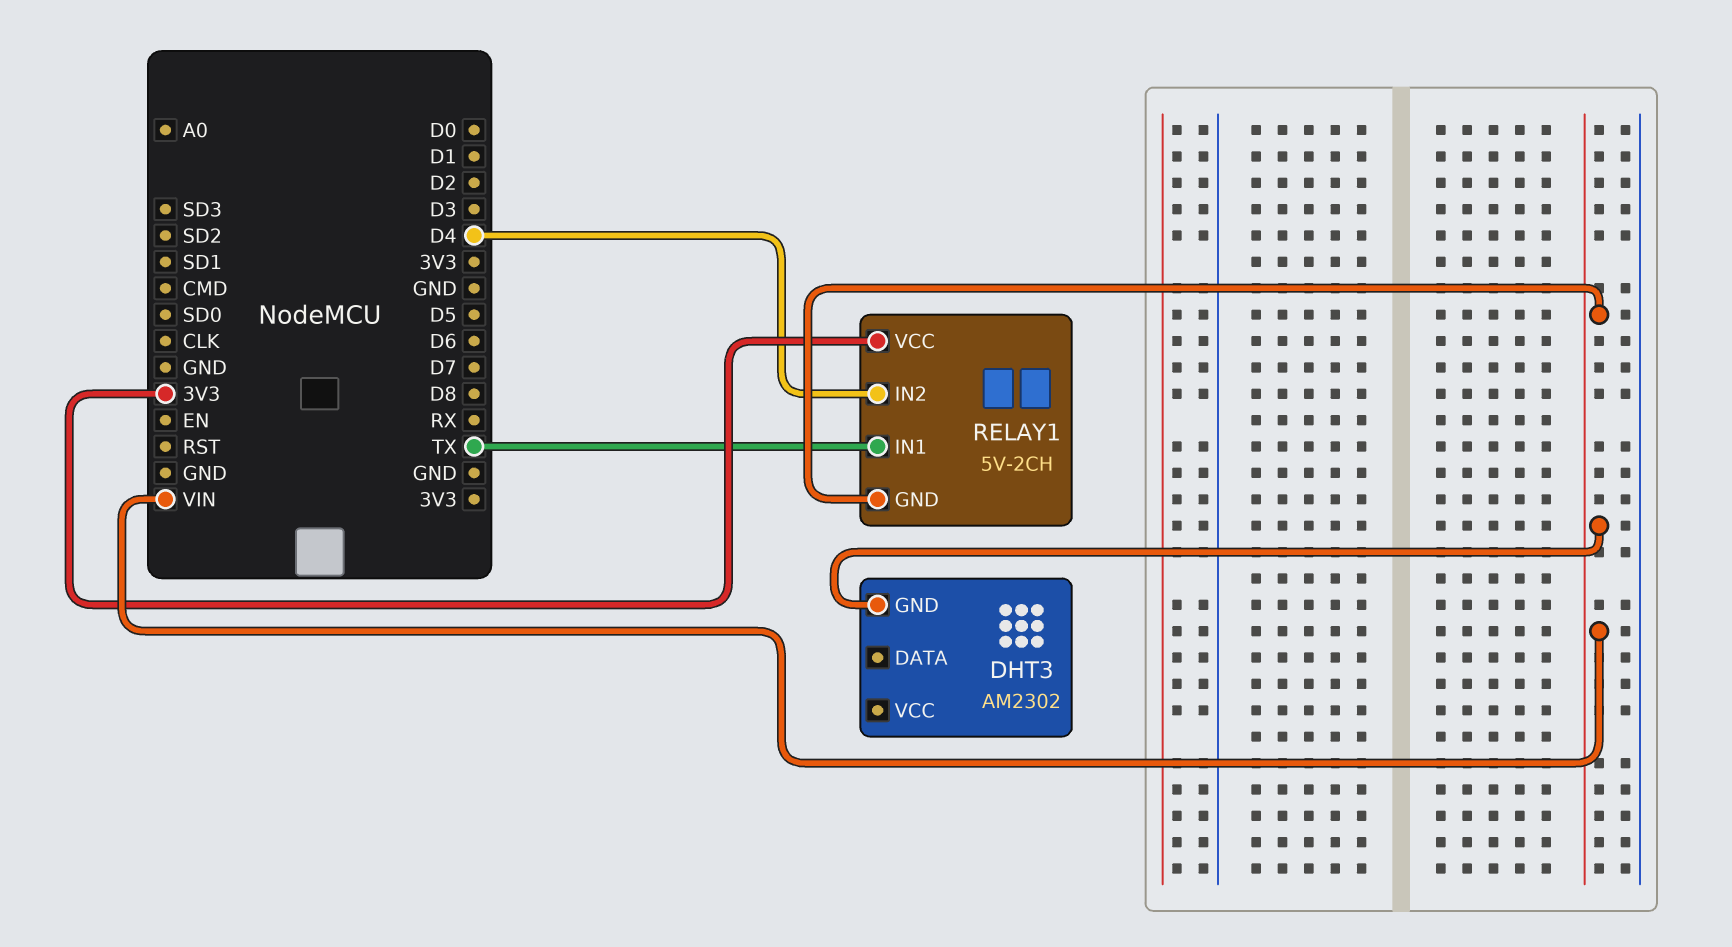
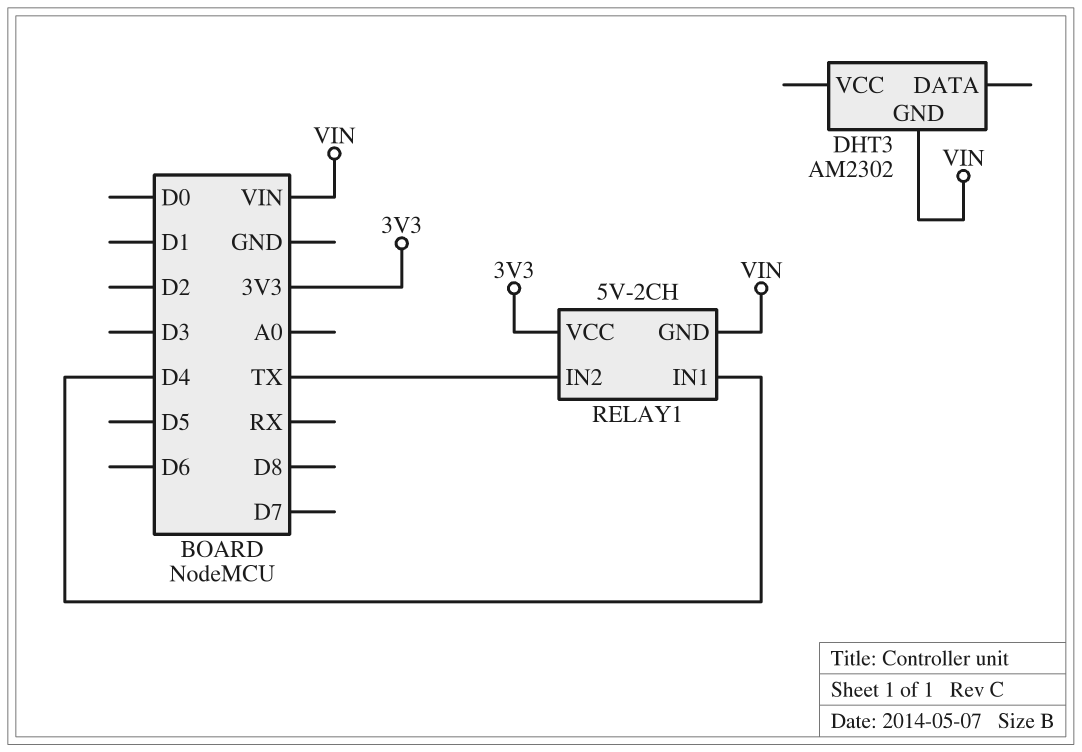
RELAY1 pin IN1: TX -> D4
RELAY1 pin IN2: D4 -> TX

